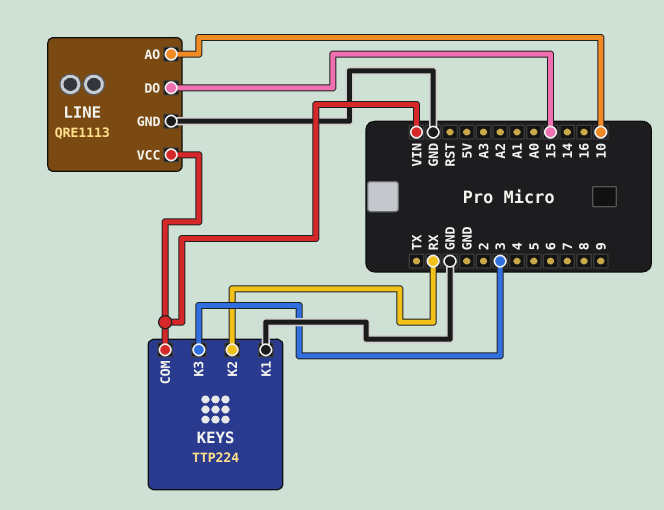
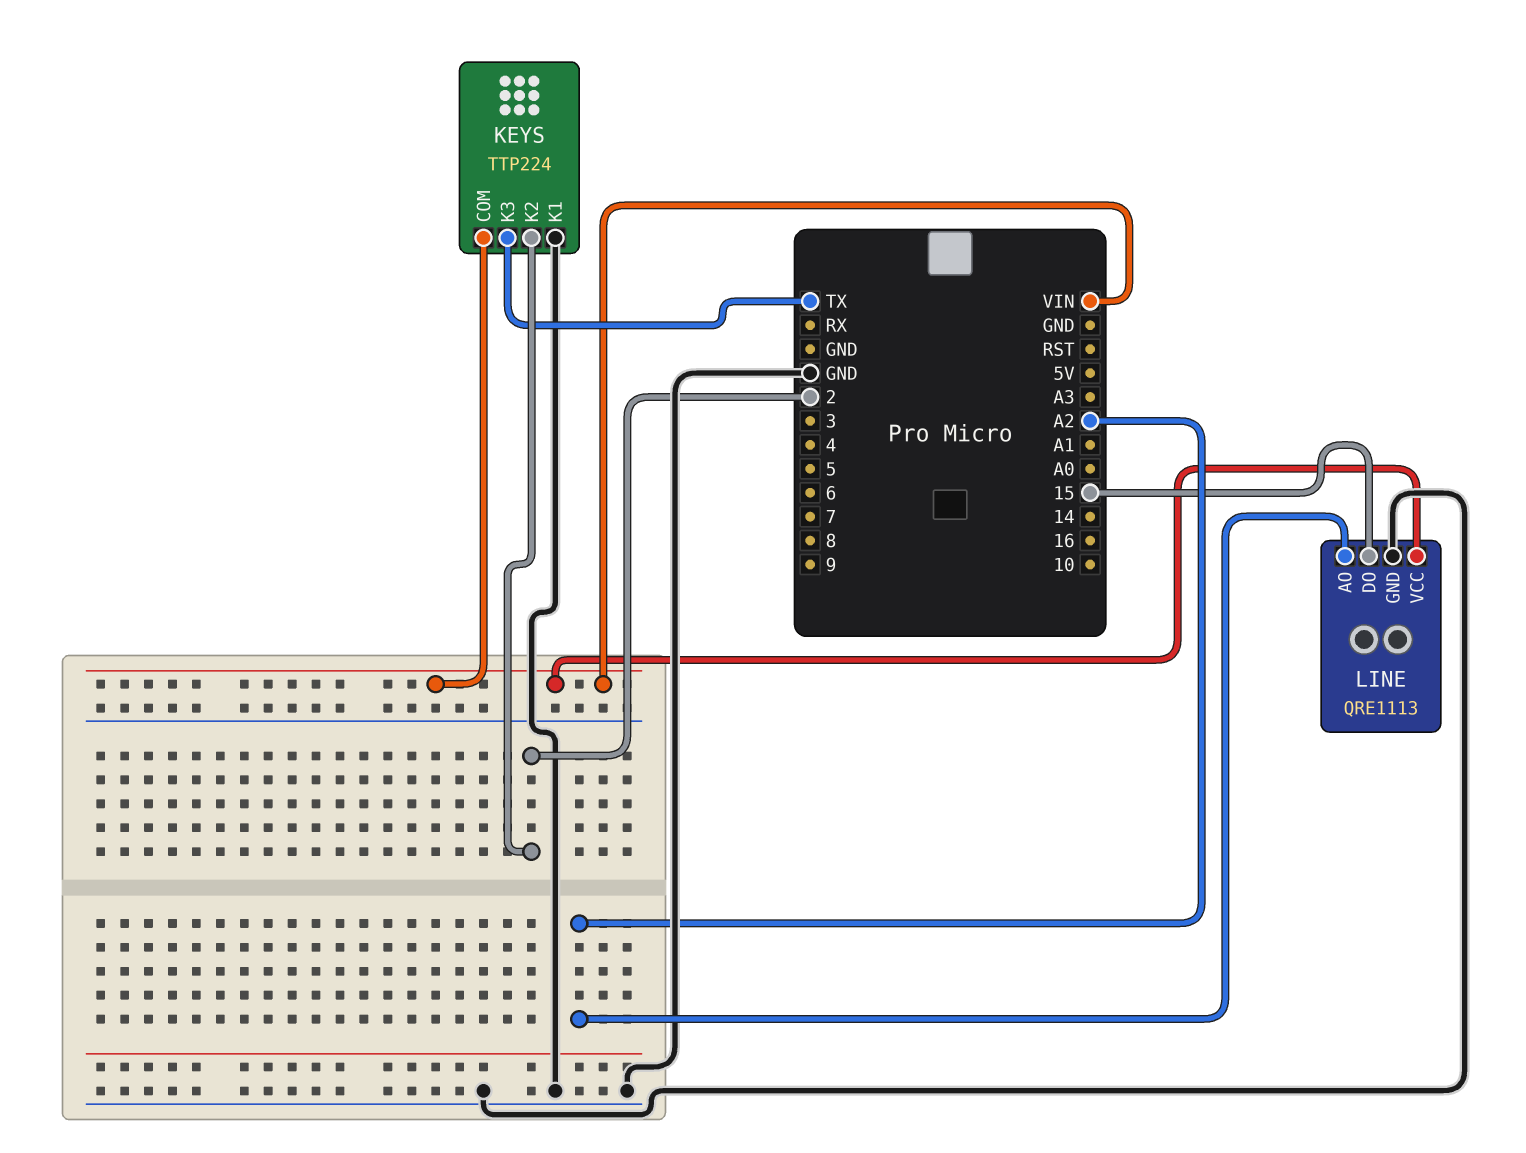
KEYS pin K2: RX -> 2
KEYS pin K3: 3 -> TX
LINE pin AO: 10 -> A2

